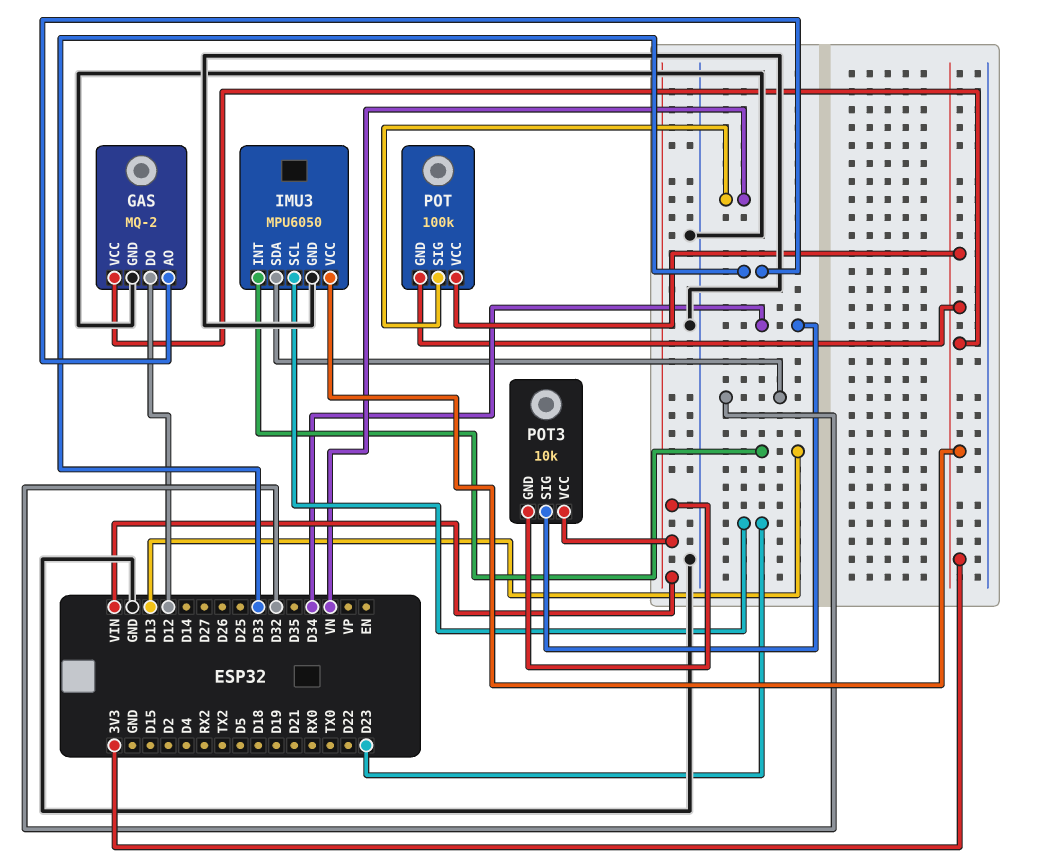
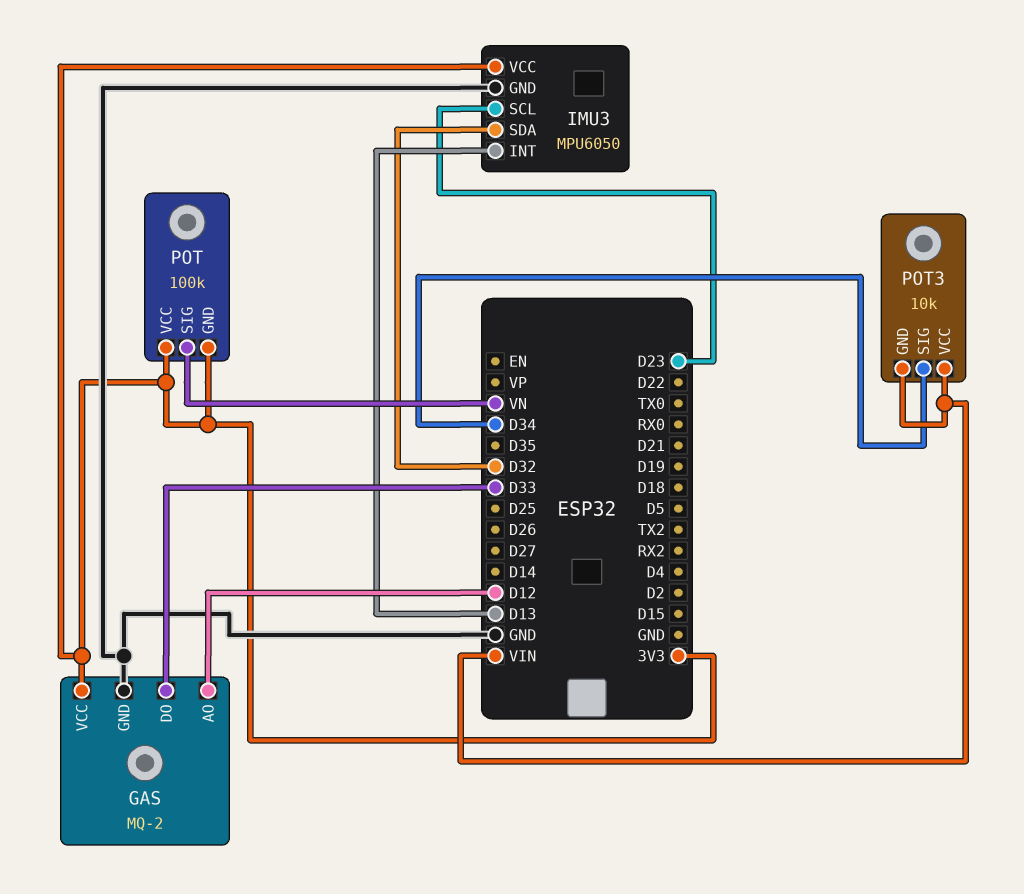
GAS pin AO: D33 -> D12
GAS pin DO: D12 -> D33

